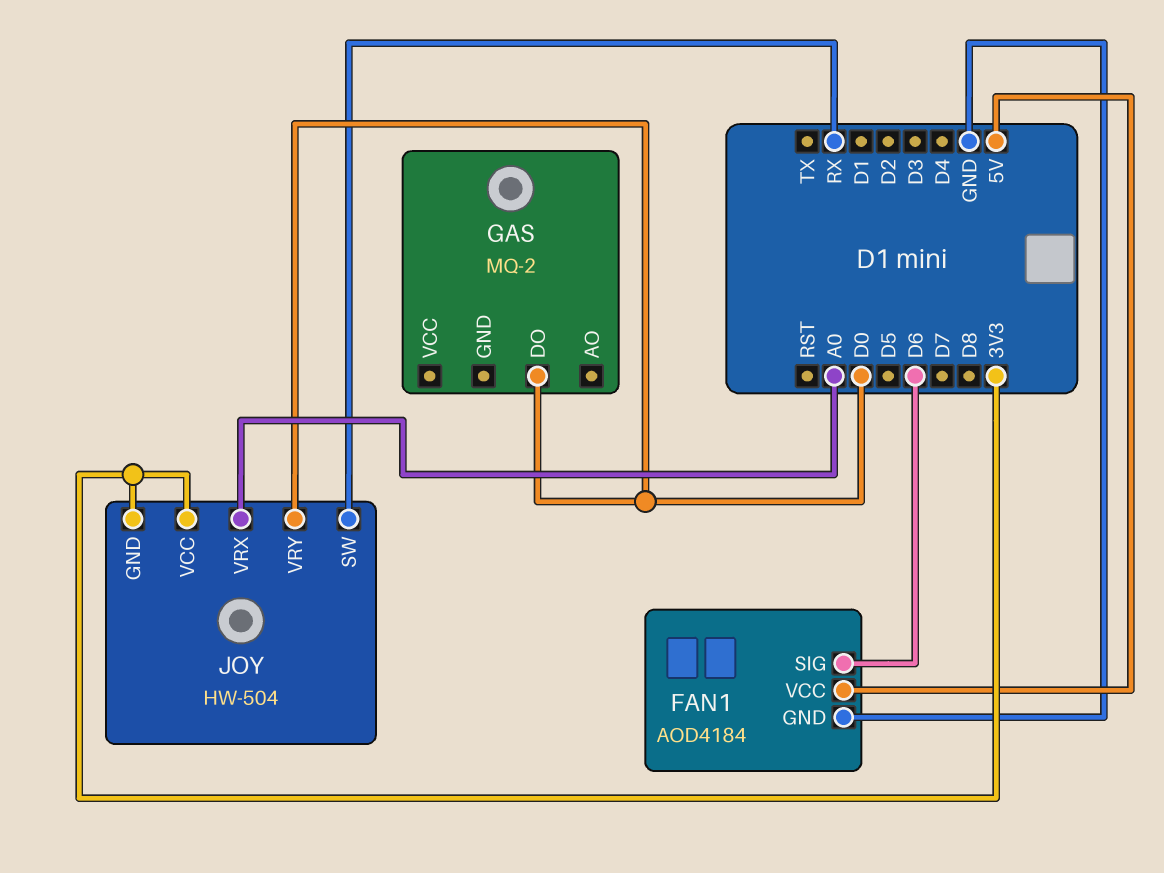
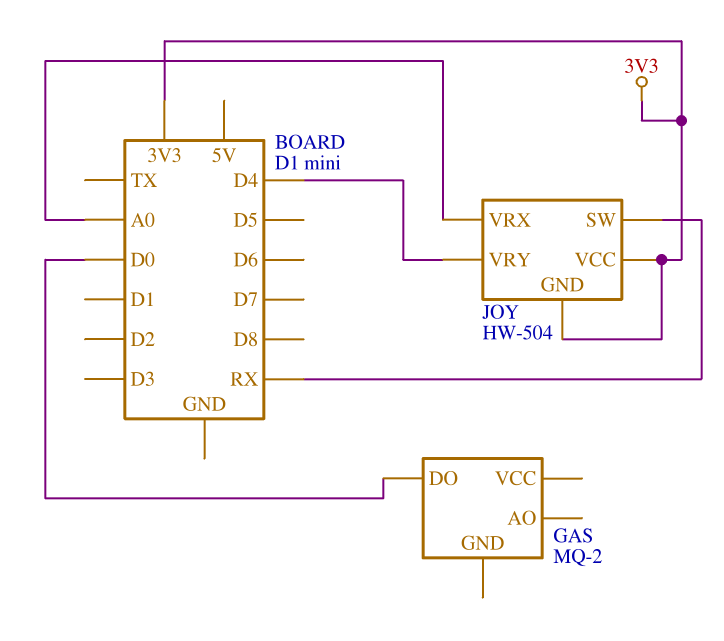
FAN1: AOD4184 -> none
FAN1 pin GND: GND -> none
FAN1 pin SIG: D6 -> none
FAN1 pin VCC: 5V -> none
JOY pin VRY: D0 -> D4

